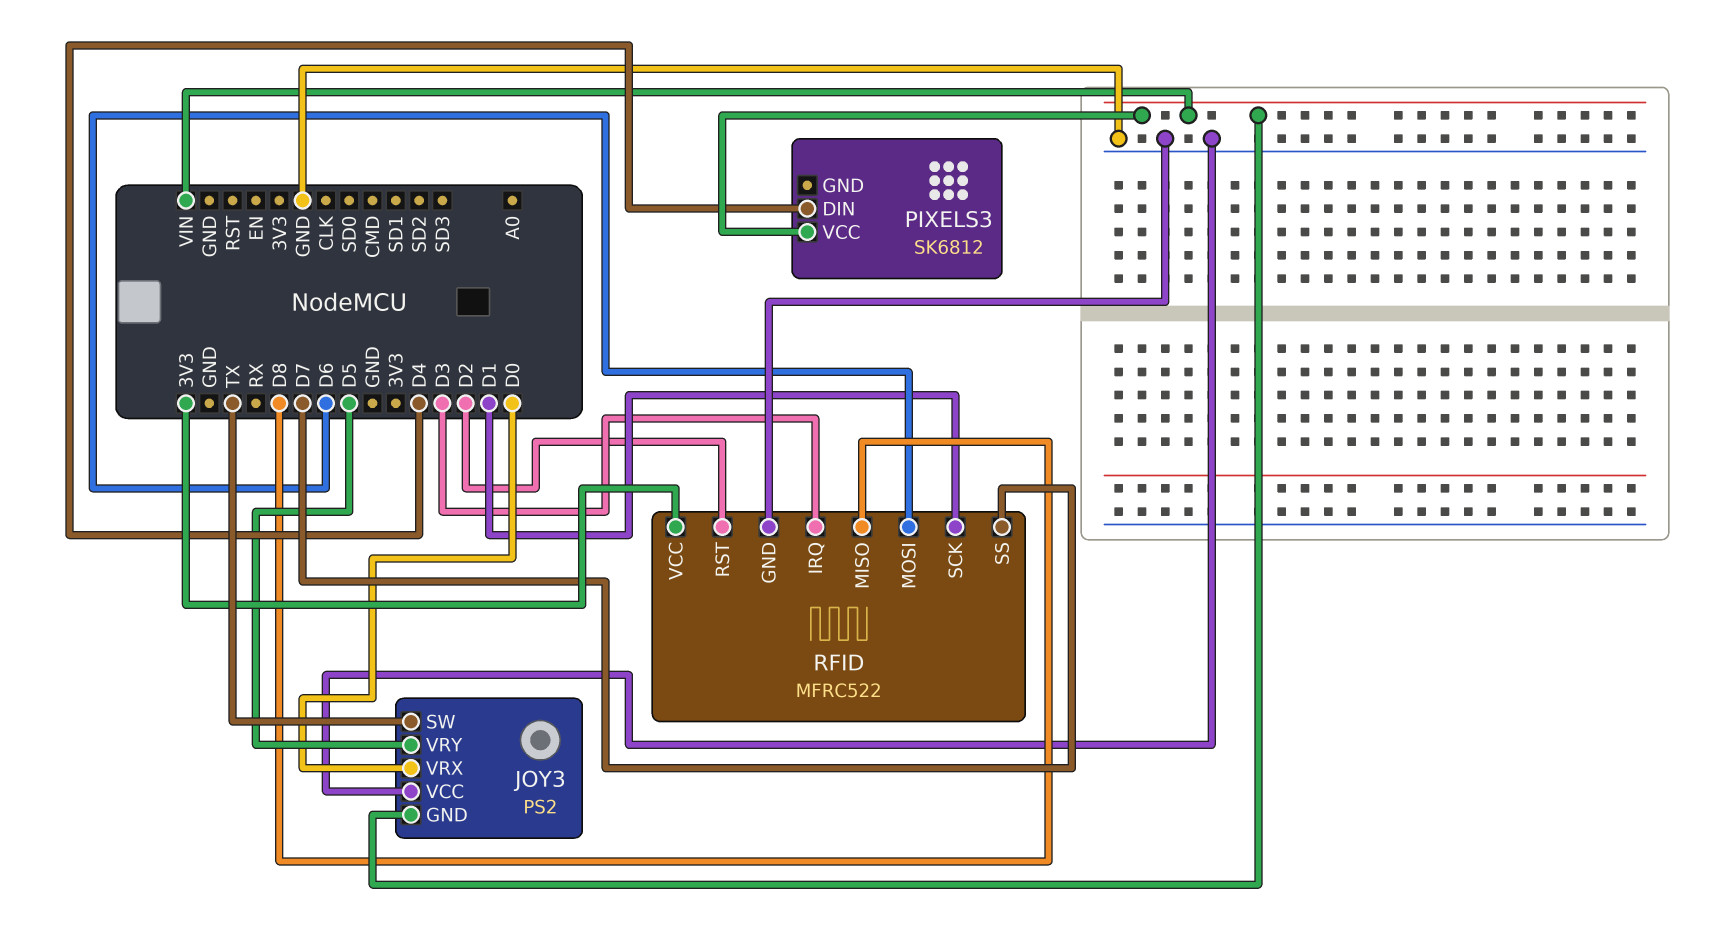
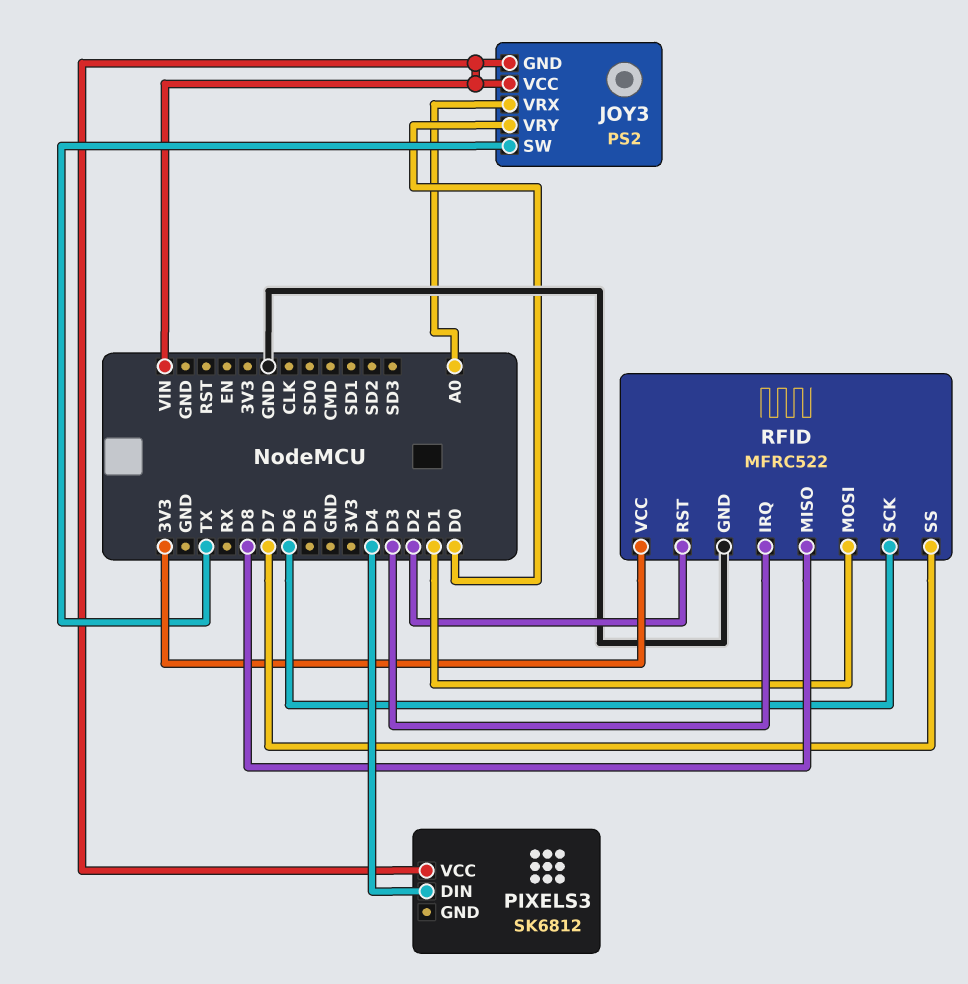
JOY3 pin VCC: GND -> VIN
JOY3 pin VRX: D0 -> A0
JOY3 pin VRY: D5 -> D0
RFID pin MOSI: D6 -> D1
RFID pin SCK: D1 -> D6

